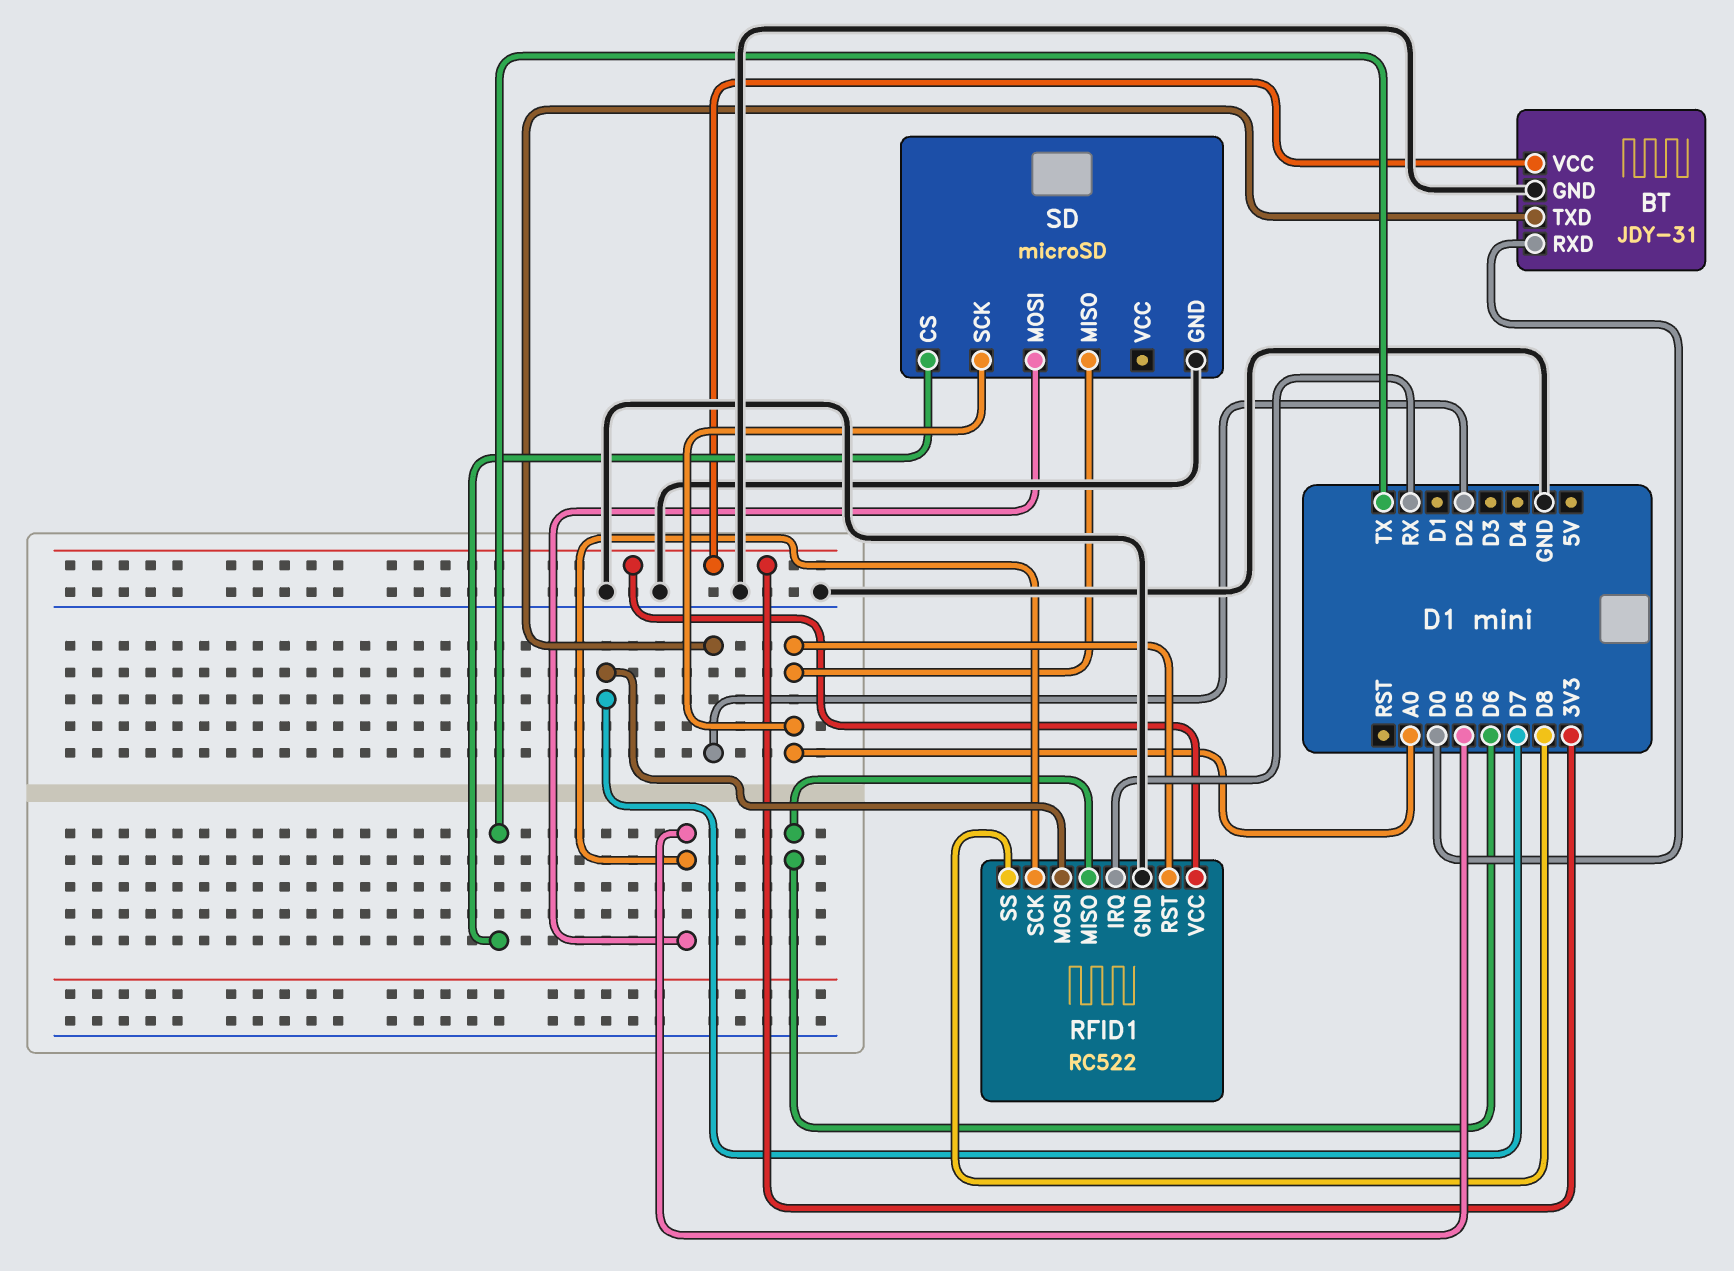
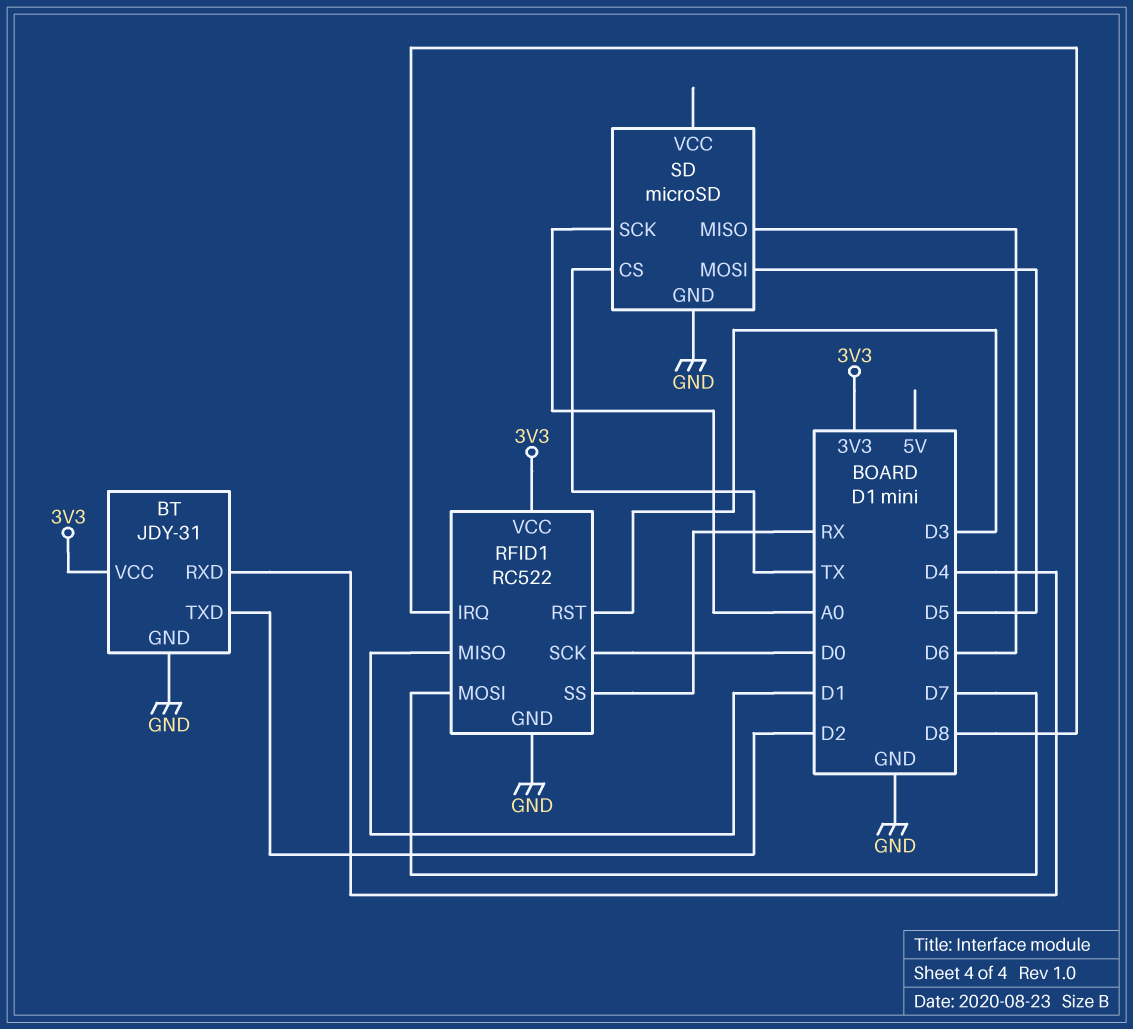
BT pin RXD: D0 -> D4
RFID1 pin IRQ: RX -> D8
RFID1 pin MISO: D6 -> D1
RFID1 pin RST: A0 -> D3
RFID1 pin SCK: D5 -> D0
RFID1 pin SS: D8 -> RX
SD pin MISO: A0 -> D6

